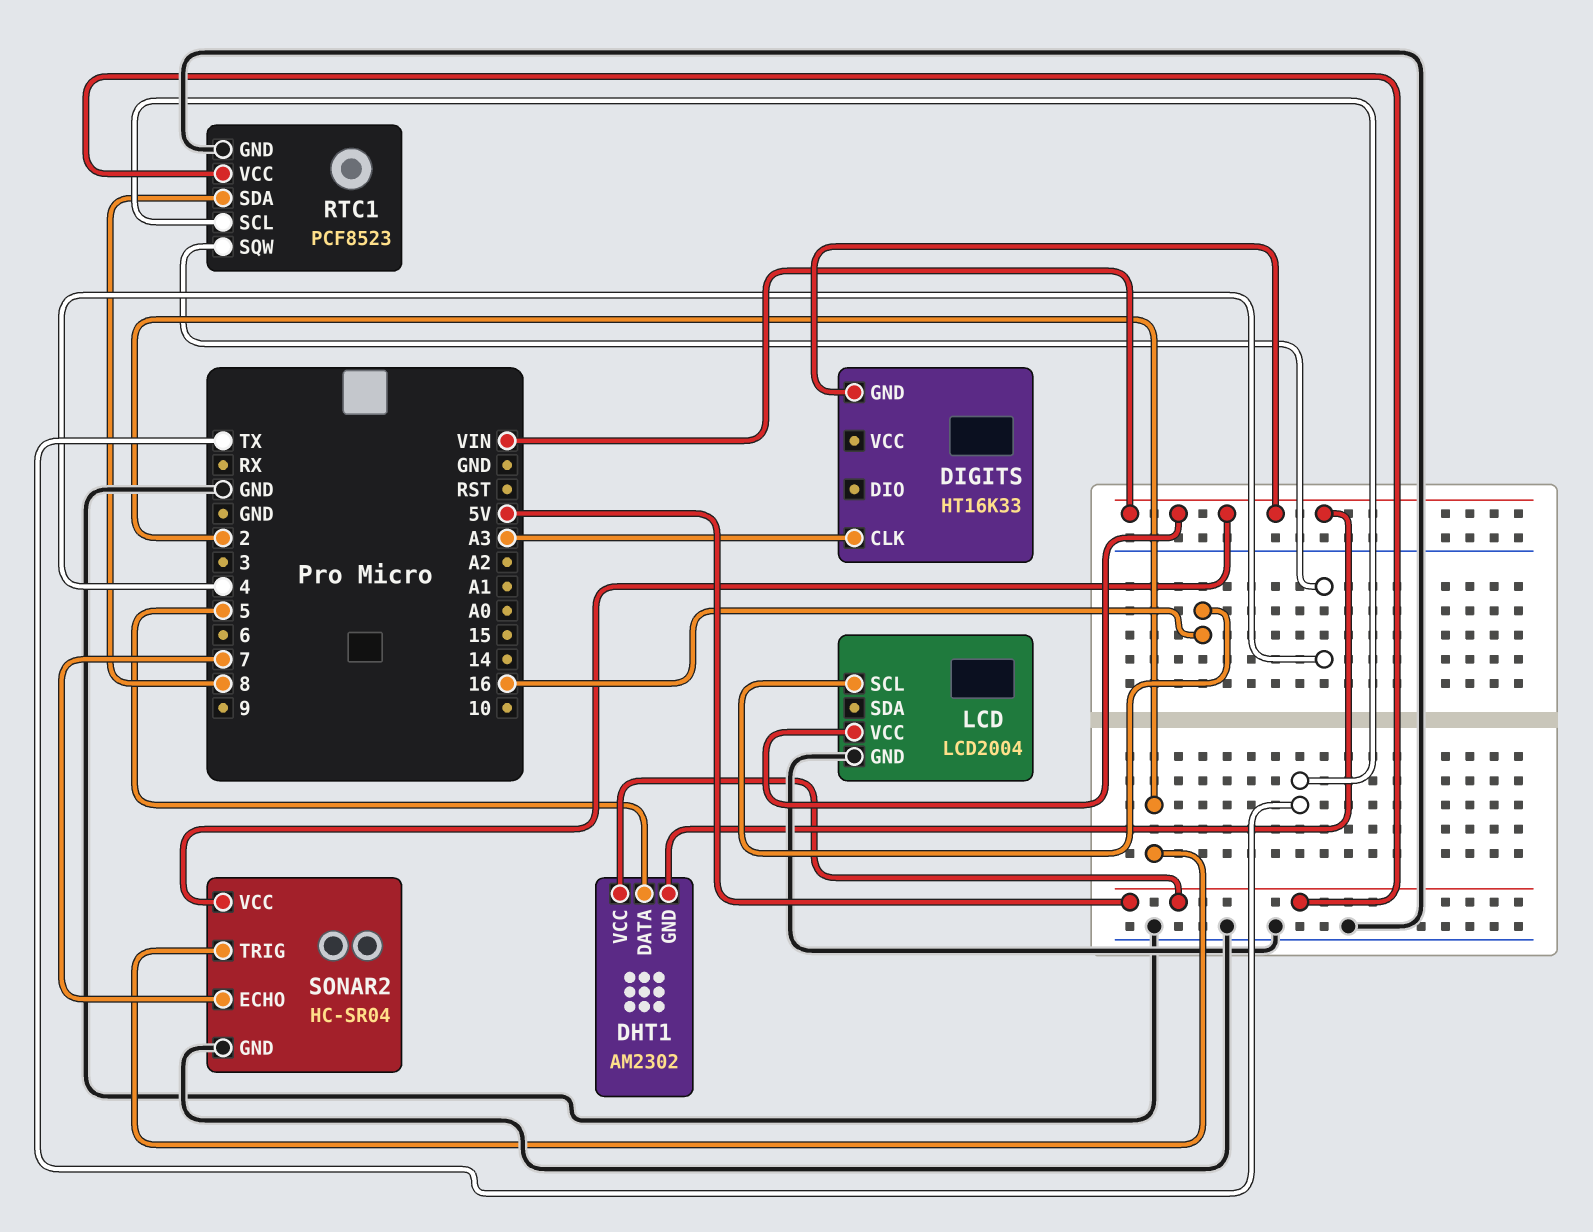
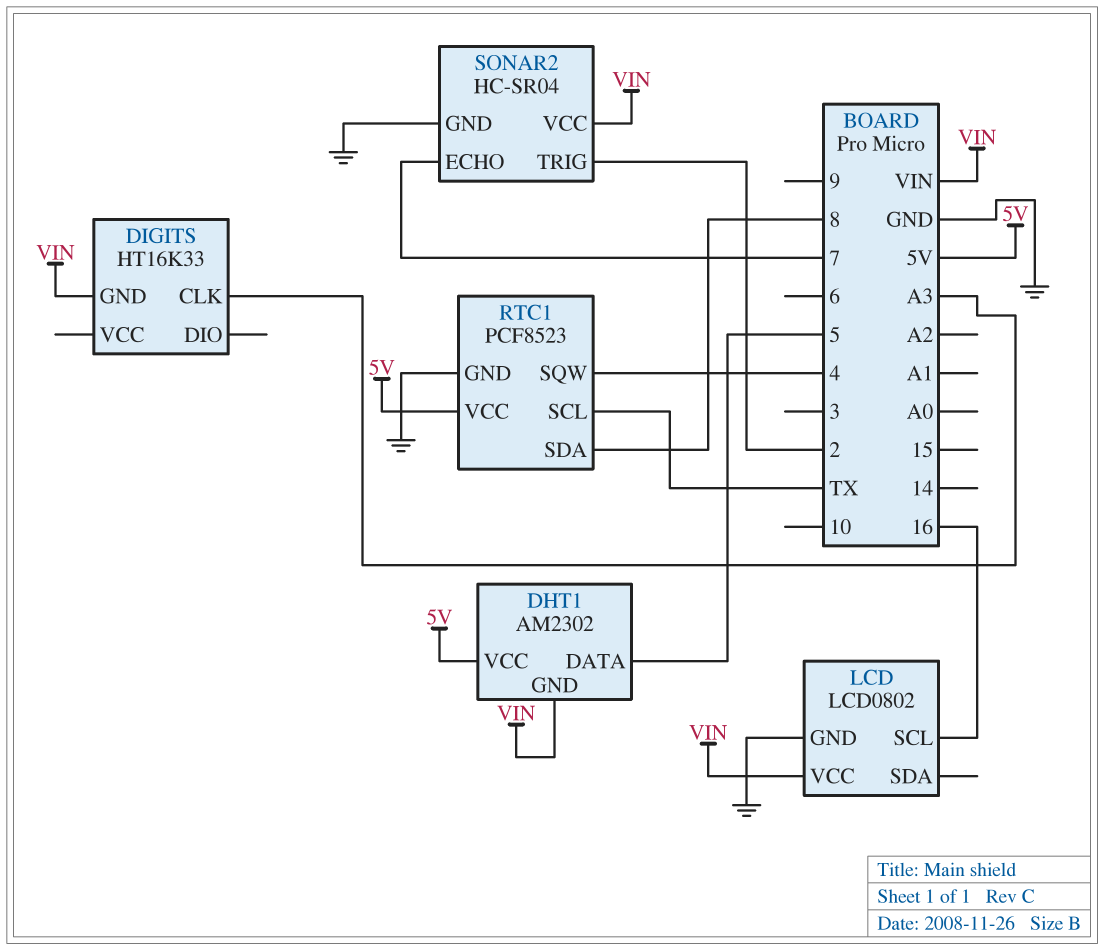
LCD: LCD2004 -> LCD0802

